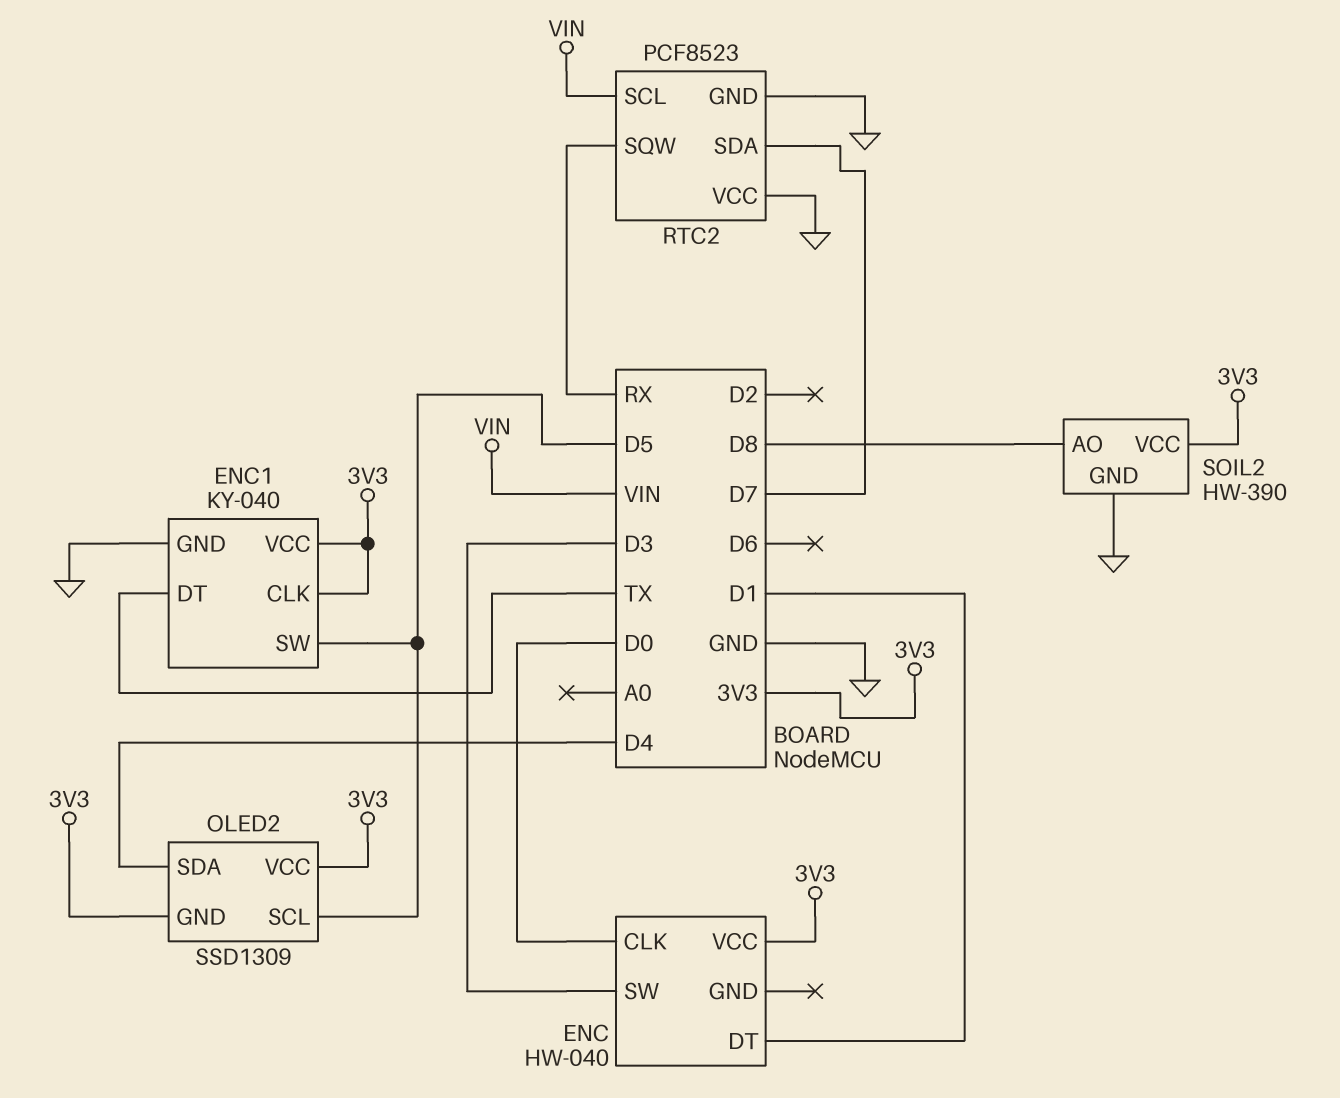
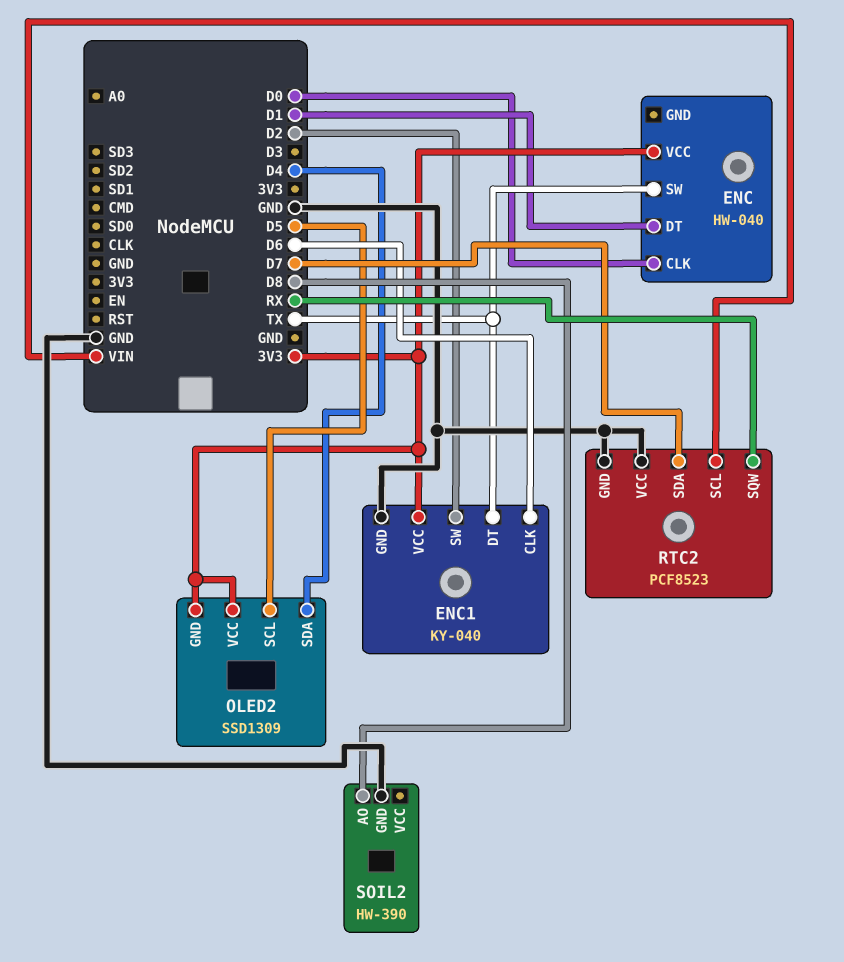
ENC pin SW: D3 -> TX
ENC1 pin CLK: 3V3 -> D6
ENC1 pin SW: D5 -> D2
SOIL2 pin VCC: 3V3 -> none

